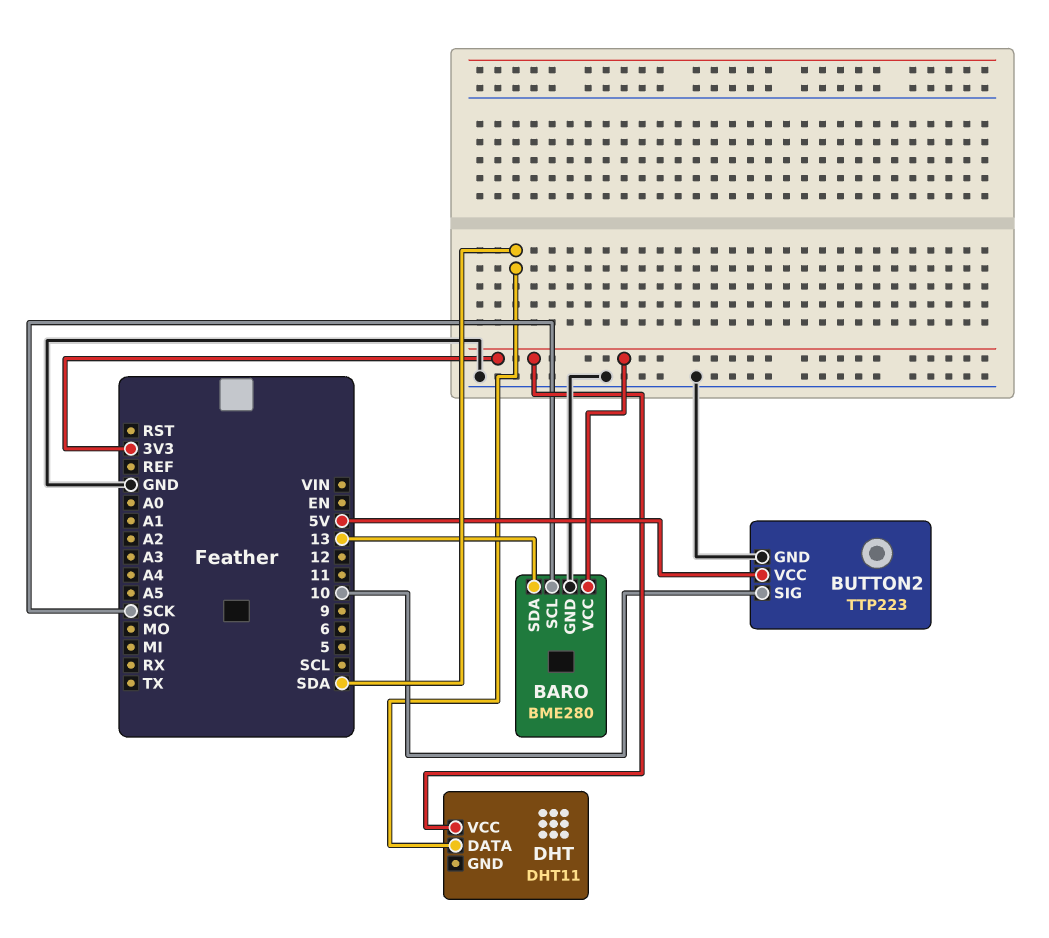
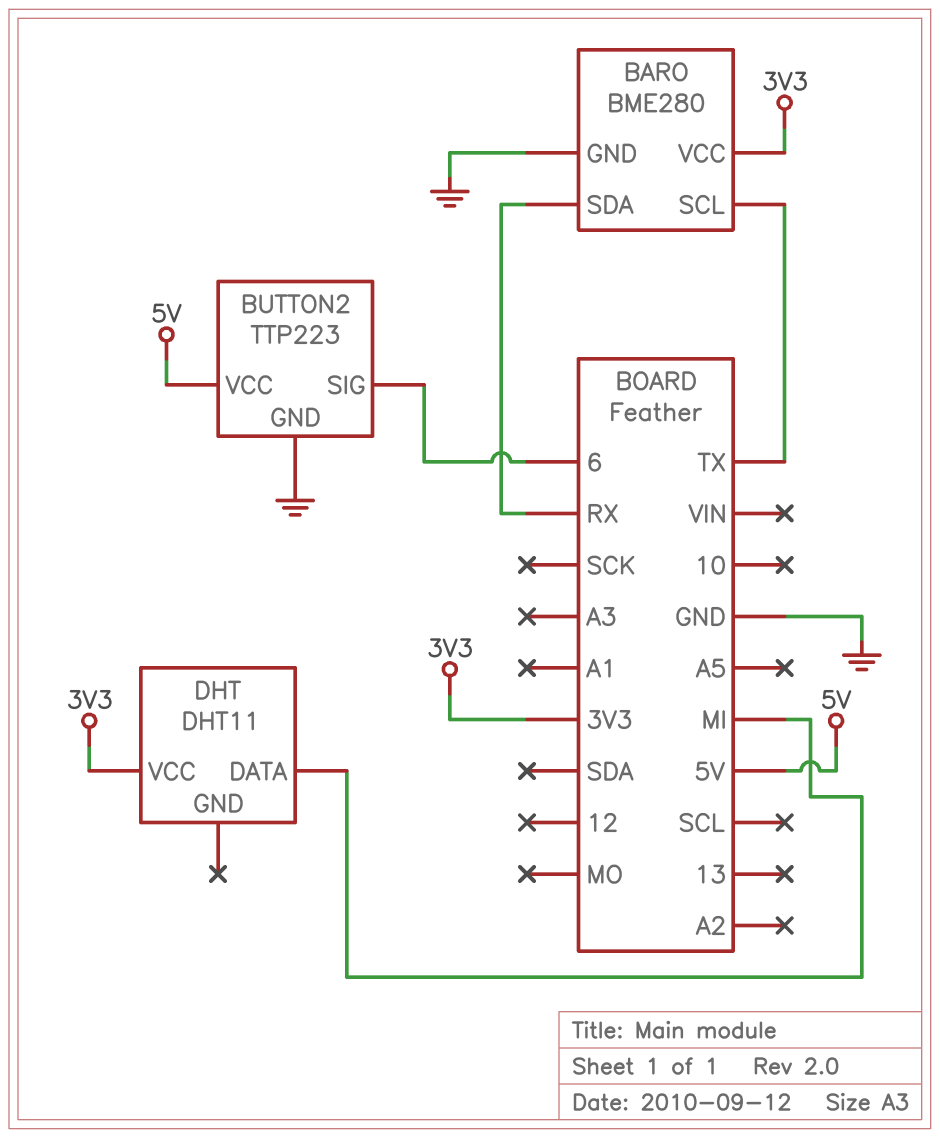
BARO pin SCL: SCK -> TX
BARO pin SDA: 13 -> RX
BUTTON2 pin SIG: 10 -> 6
DHT pin DATA: SDA -> MI

